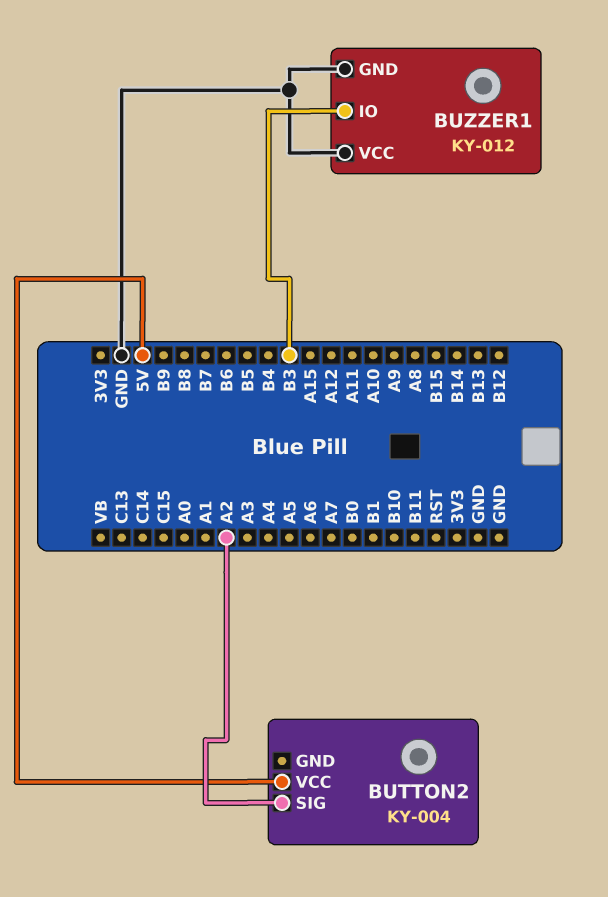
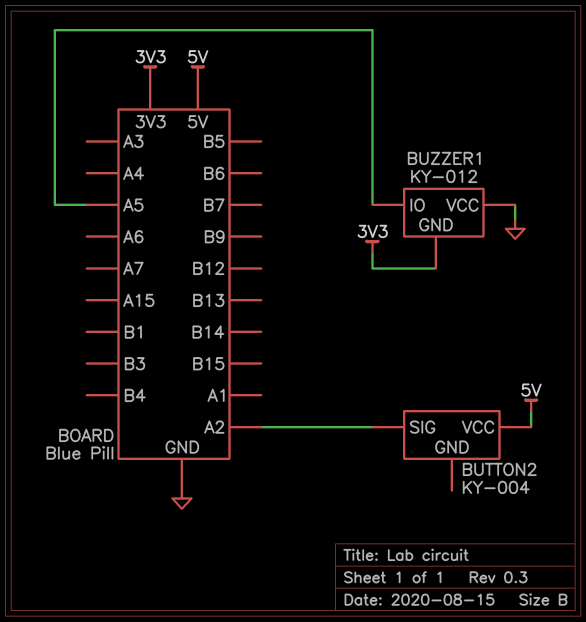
BUZZER1 pin GND: GND -> 3V3
BUZZER1 pin IO: B3 -> A5

